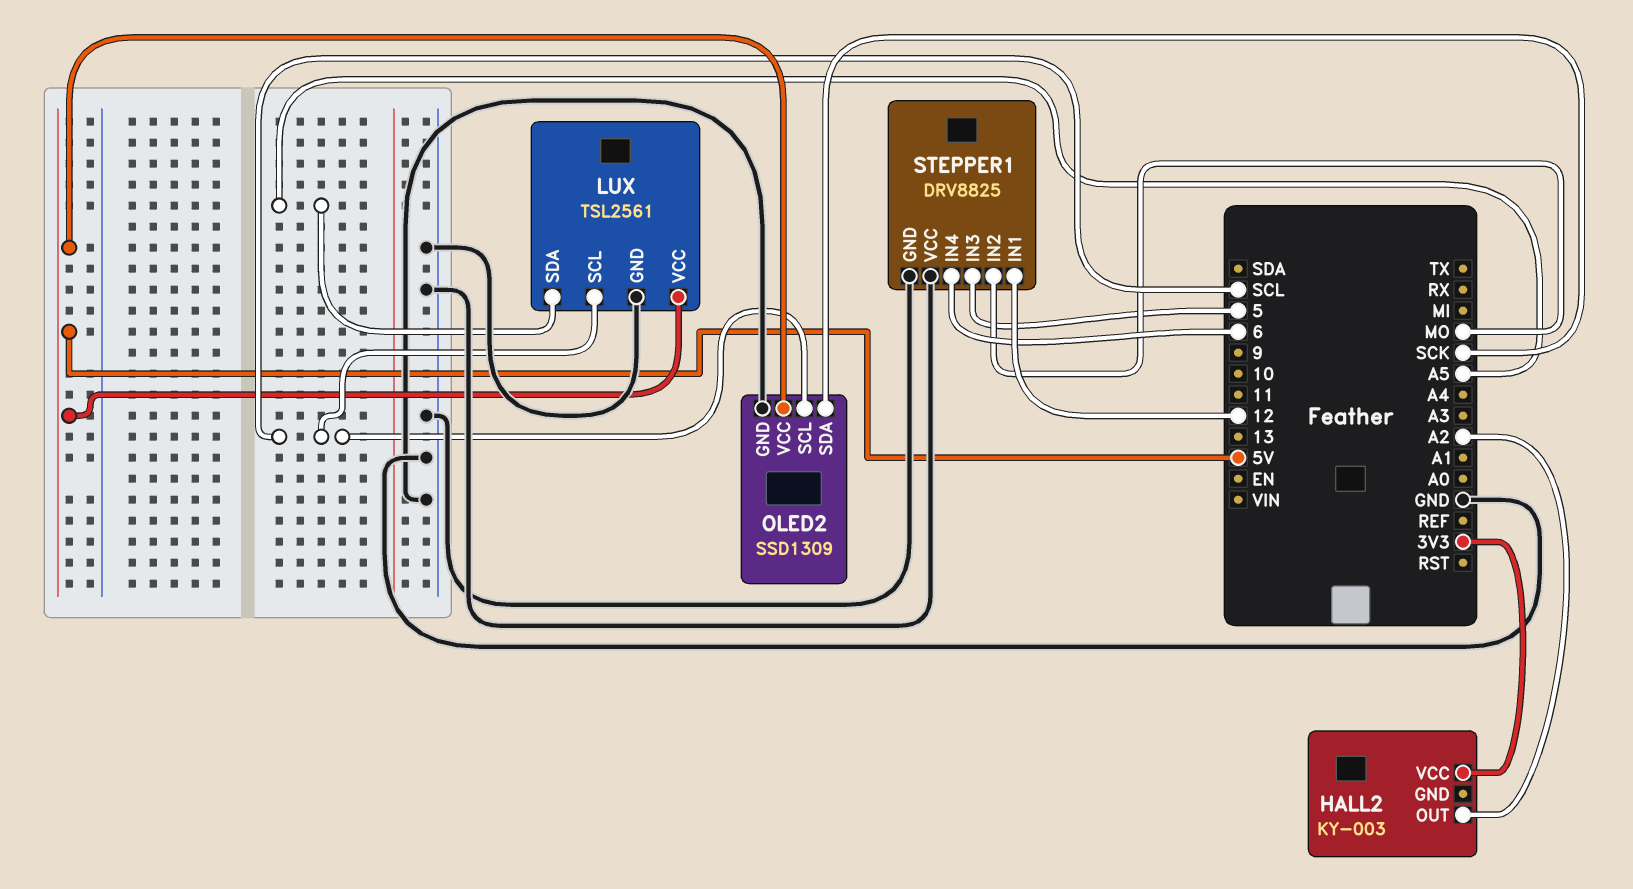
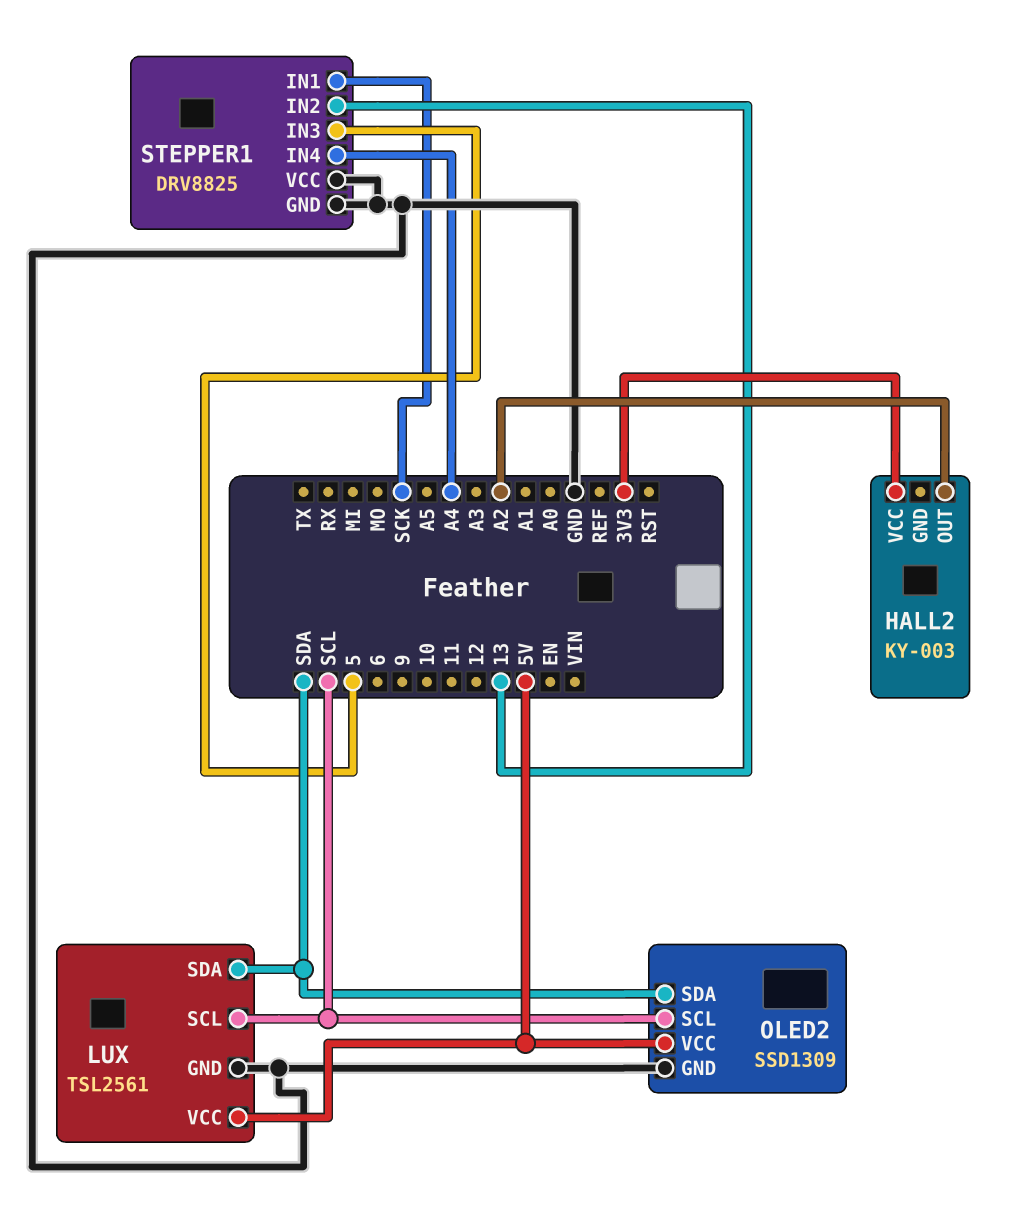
LUX pin SDA: A5 -> SDA
OLED2 pin SDA: SCK -> SDA
STEPPER1 pin IN1: 12 -> SCK
STEPPER1 pin IN2: MO -> 13
STEPPER1 pin IN4: 6 -> A4

